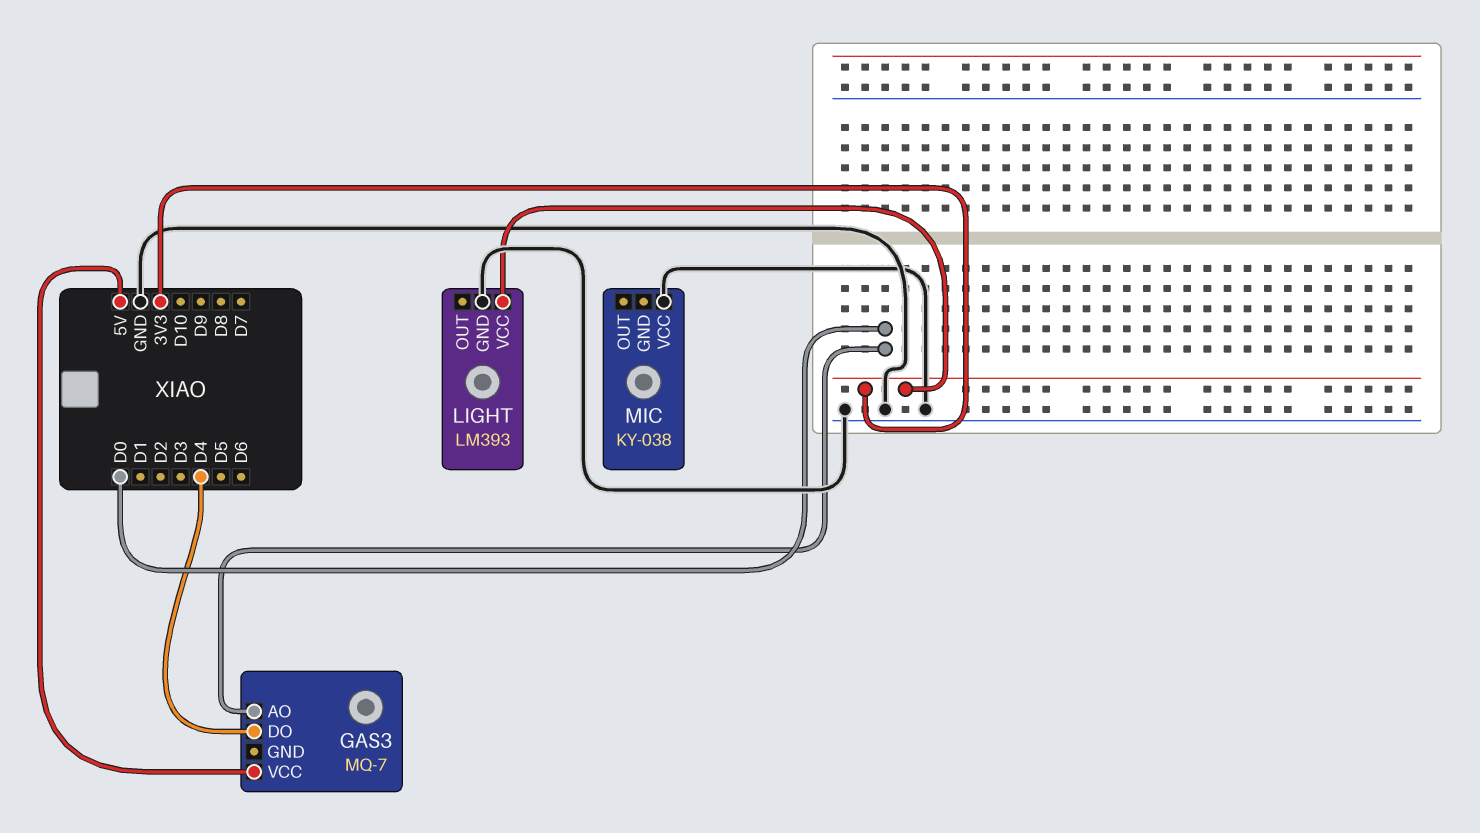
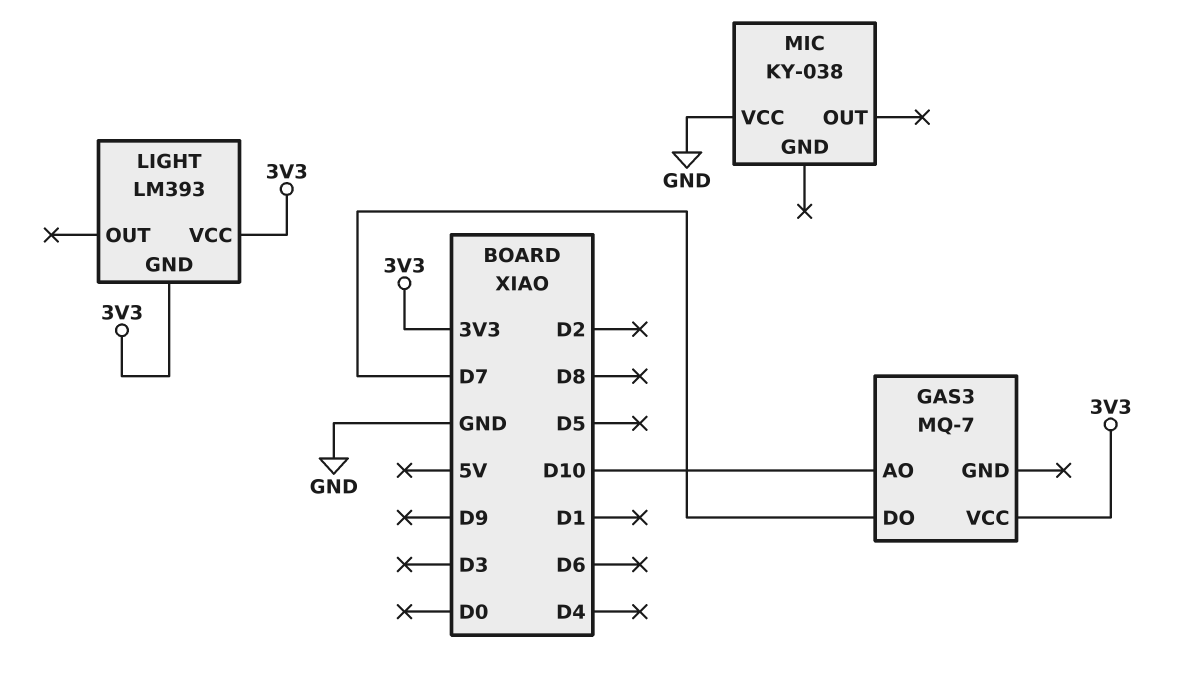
GAS3 pin AO: D0 -> D10
GAS3 pin DO: D4 -> D7
GAS3 pin VCC: 5V -> 3V3
LIGHT pin GND: GND -> 3V3

